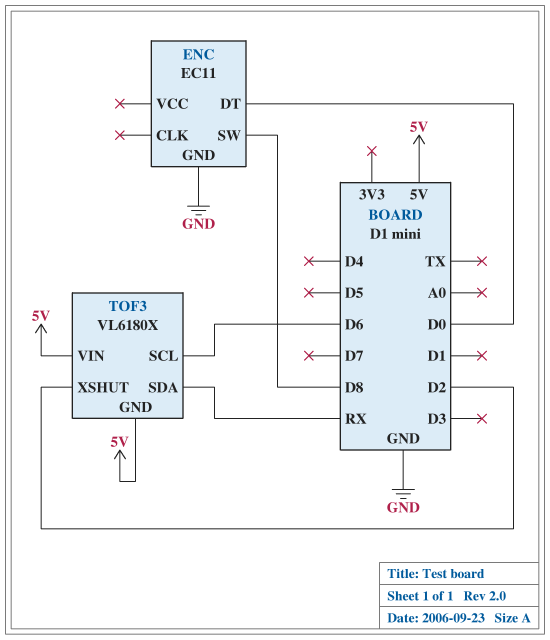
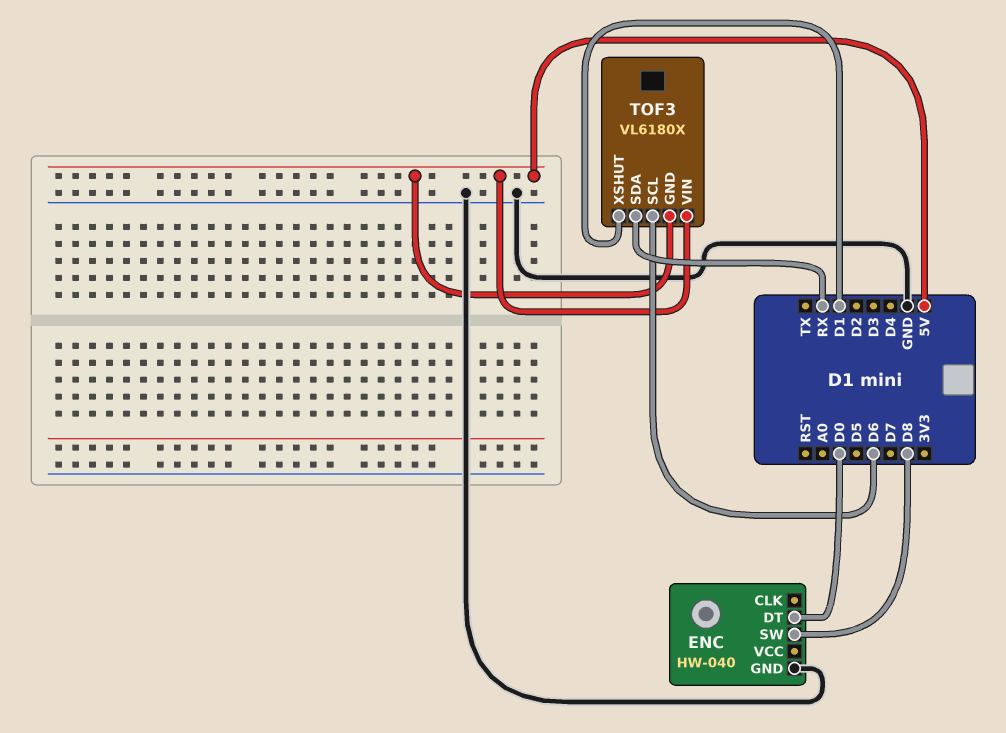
ENC: EC11 -> HW-040
TOF3 pin XSHUT: D2 -> D1

